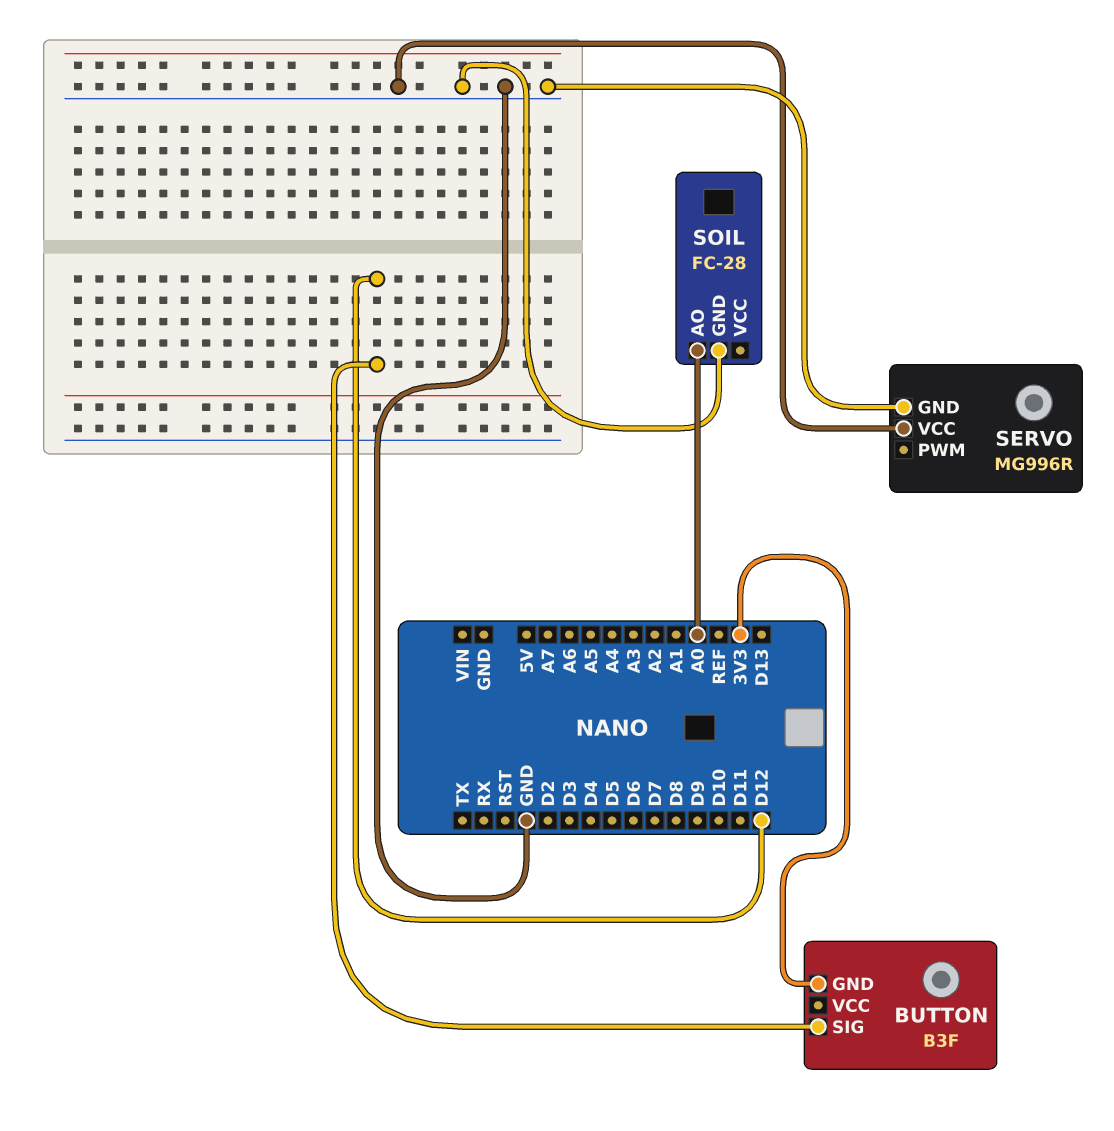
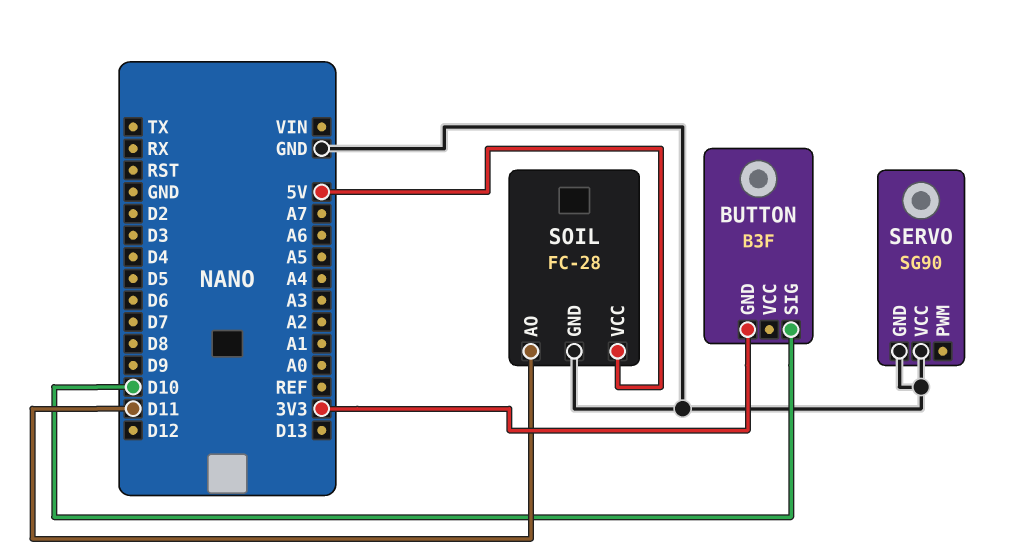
BUTTON pin SIG: D12 -> D10
SERVO: MG996R -> SG90
SOIL pin AO: A0 -> D11
SOIL pin VCC: none -> 5V

